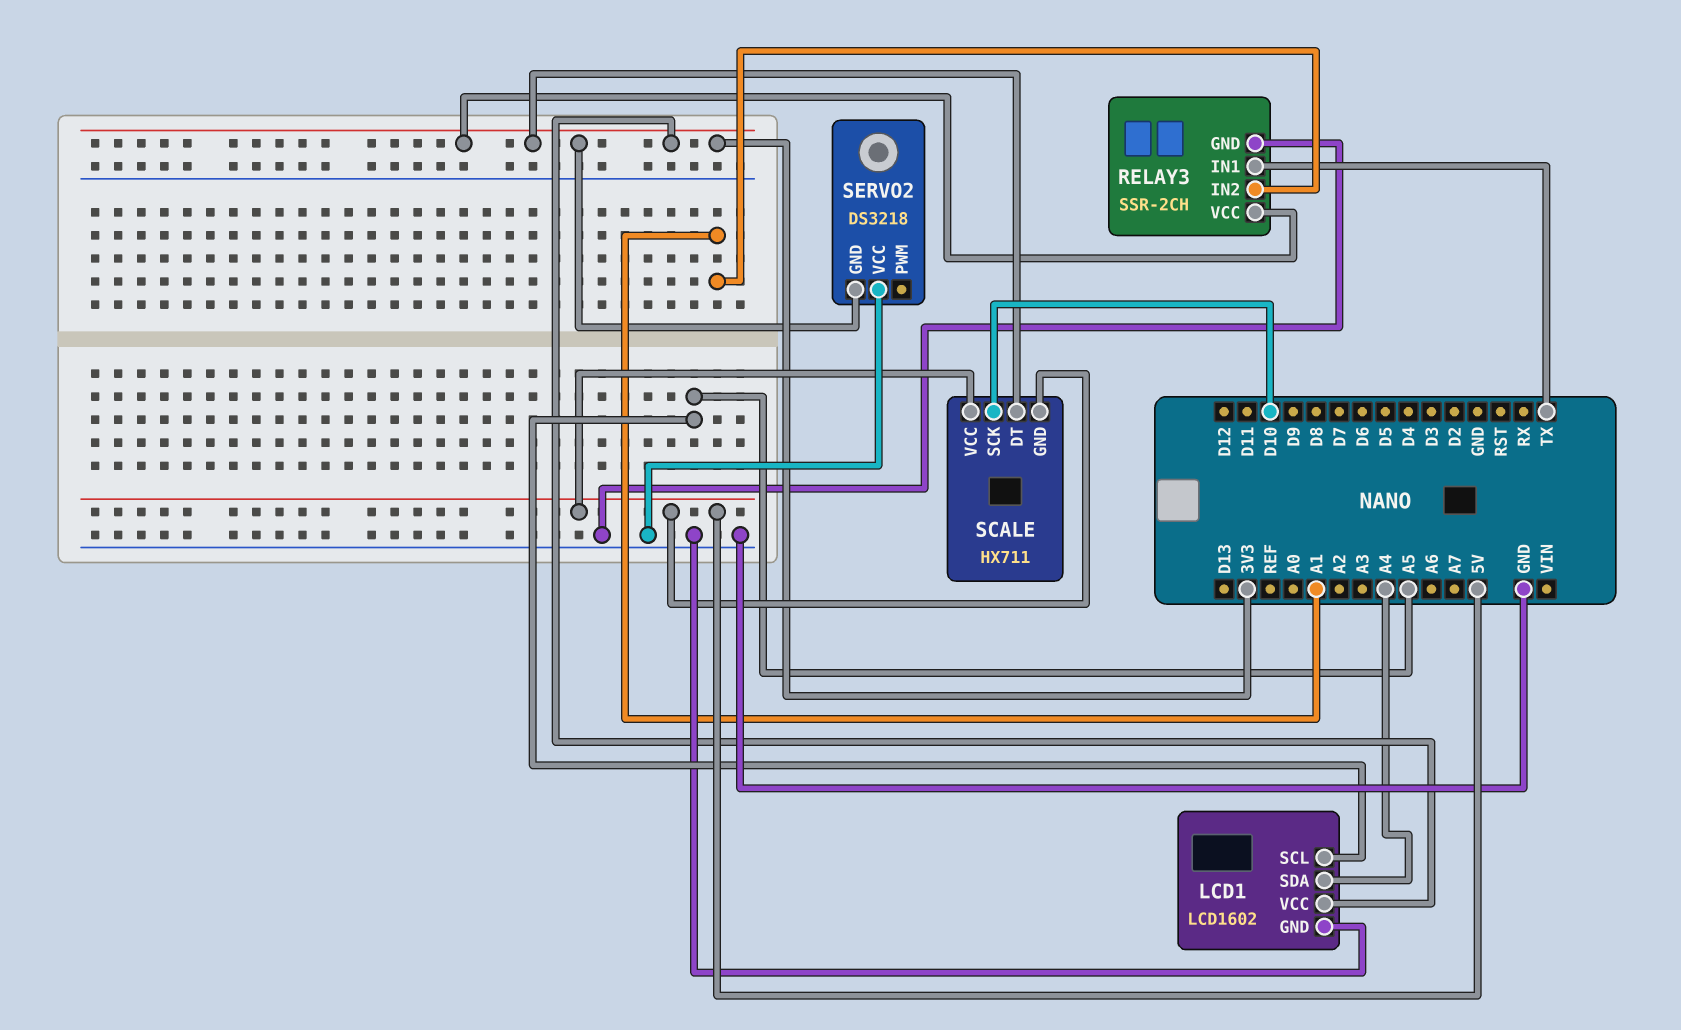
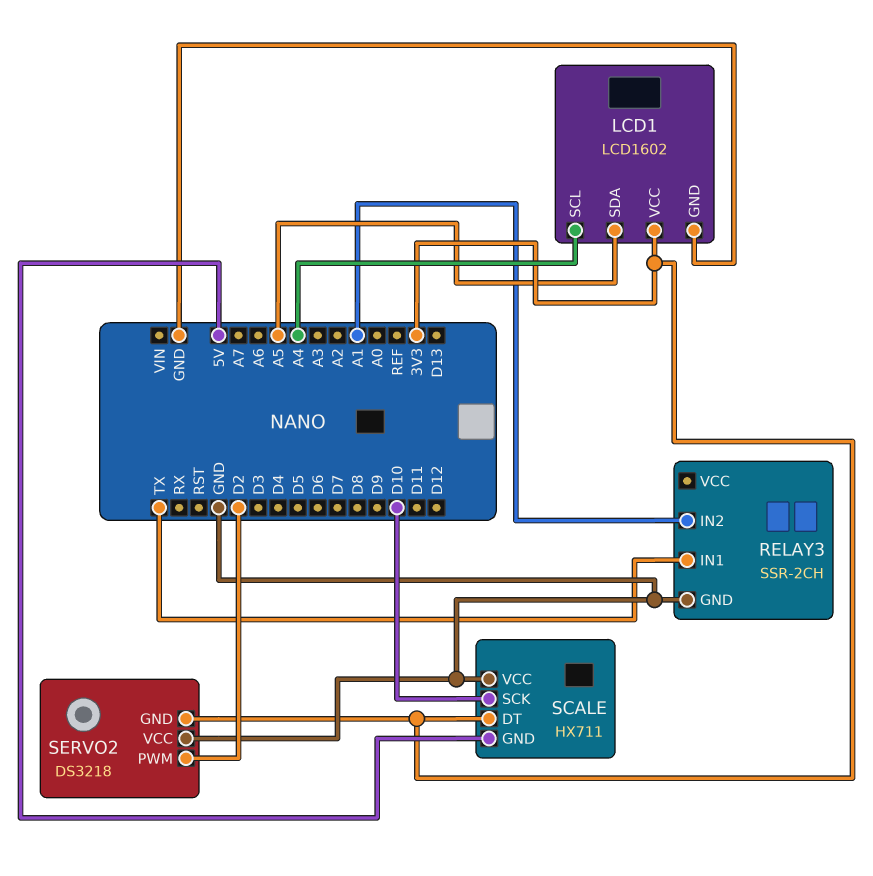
LCD1 pin SCL: A5 -> A4
LCD1 pin SDA: A4 -> A5
RELAY3 pin VCC: 3V3 -> none
SCALE pin VCC: 5V -> GND
SERVO2 pin PWM: none -> D2

